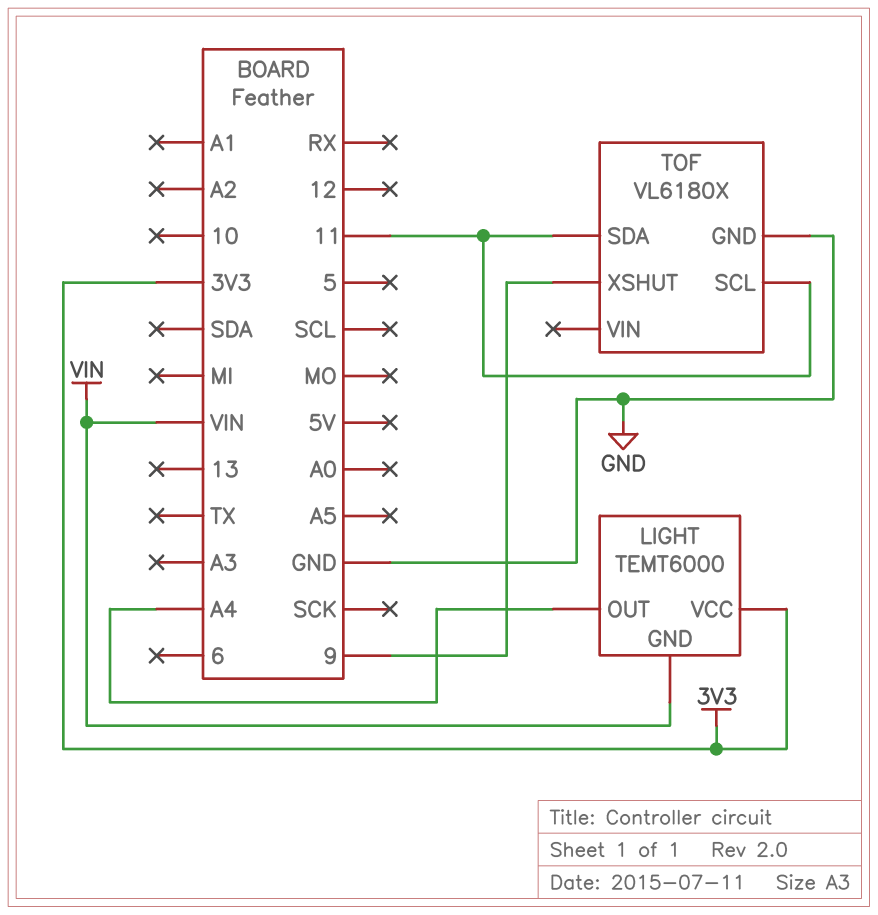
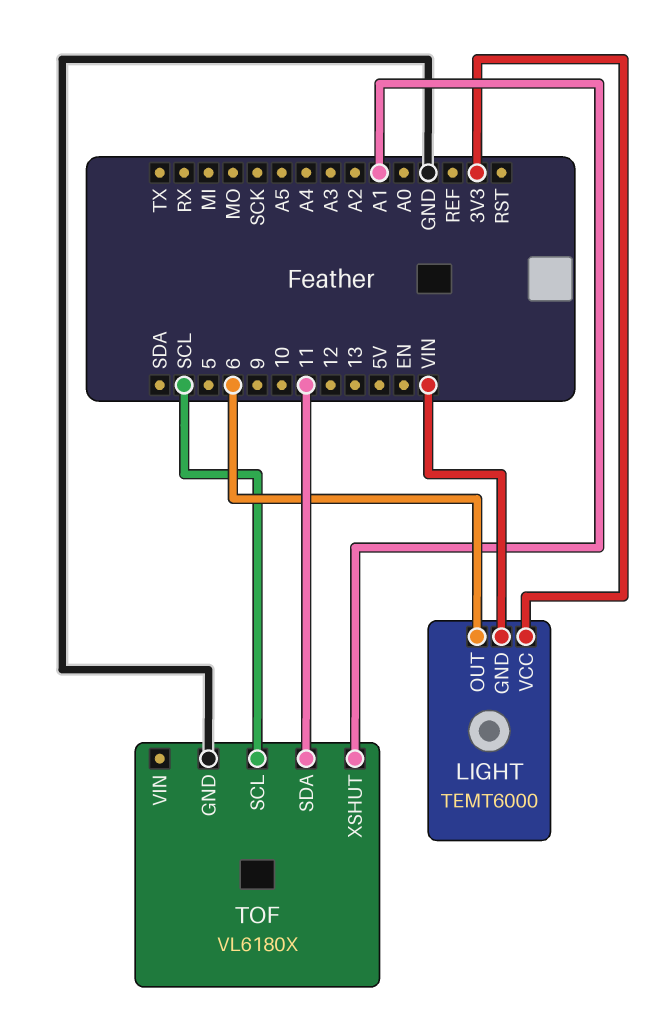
LIGHT pin OUT: A4 -> 6
TOF pin SCL: 11 -> SCL
TOF pin XSHUT: 9 -> A1

